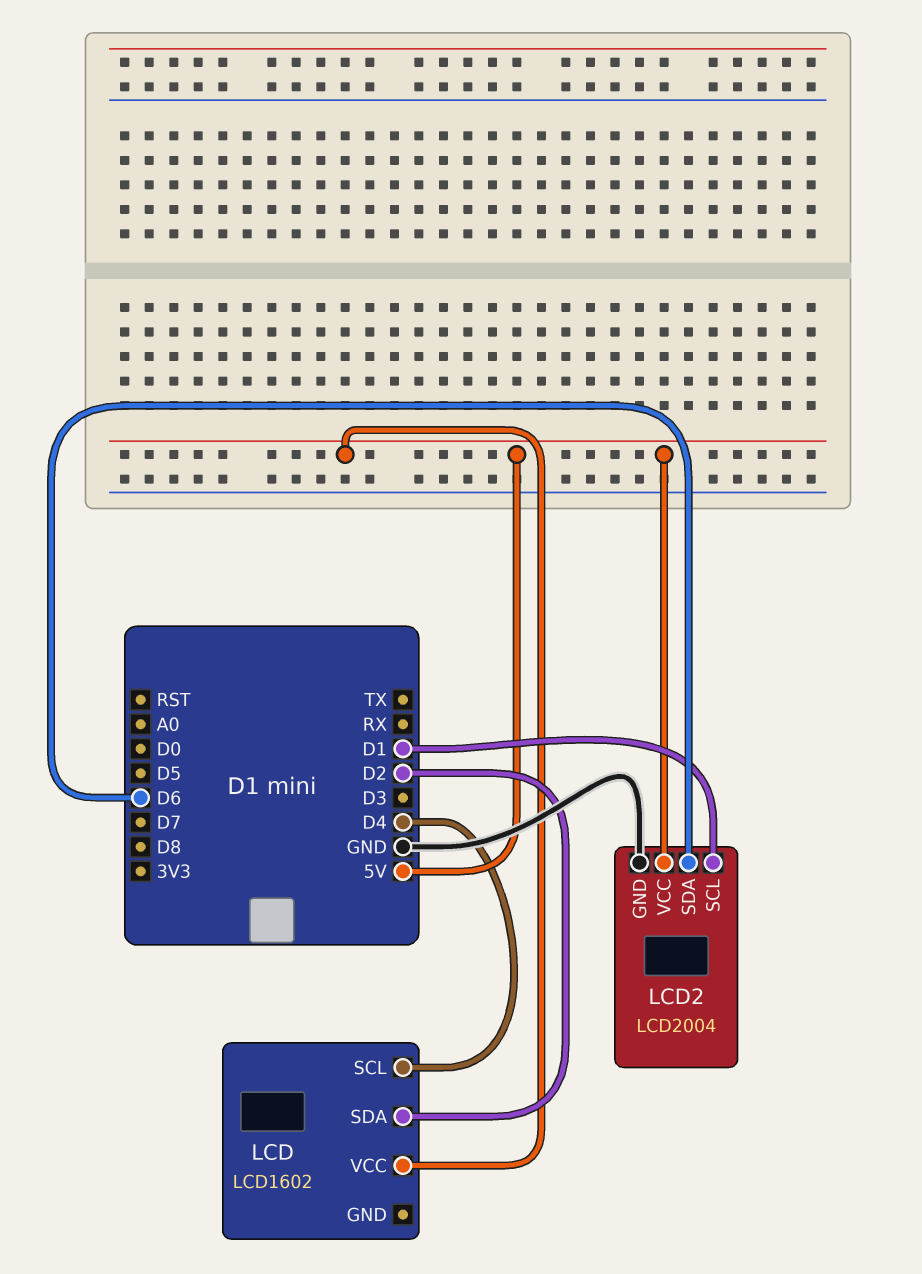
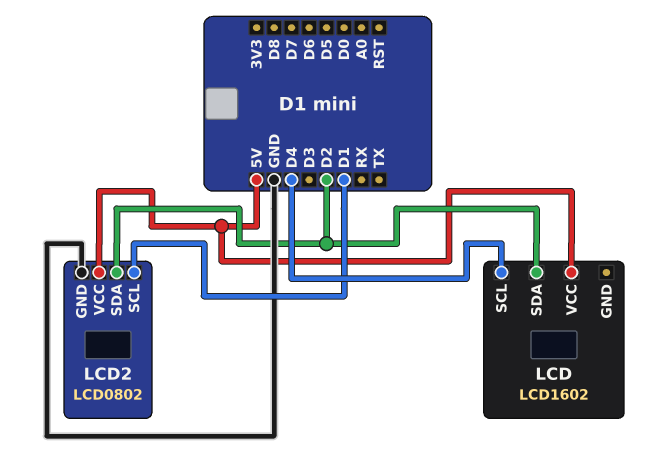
LCD2: LCD2004 -> LCD0802
LCD2 pin SDA: D6 -> D2

